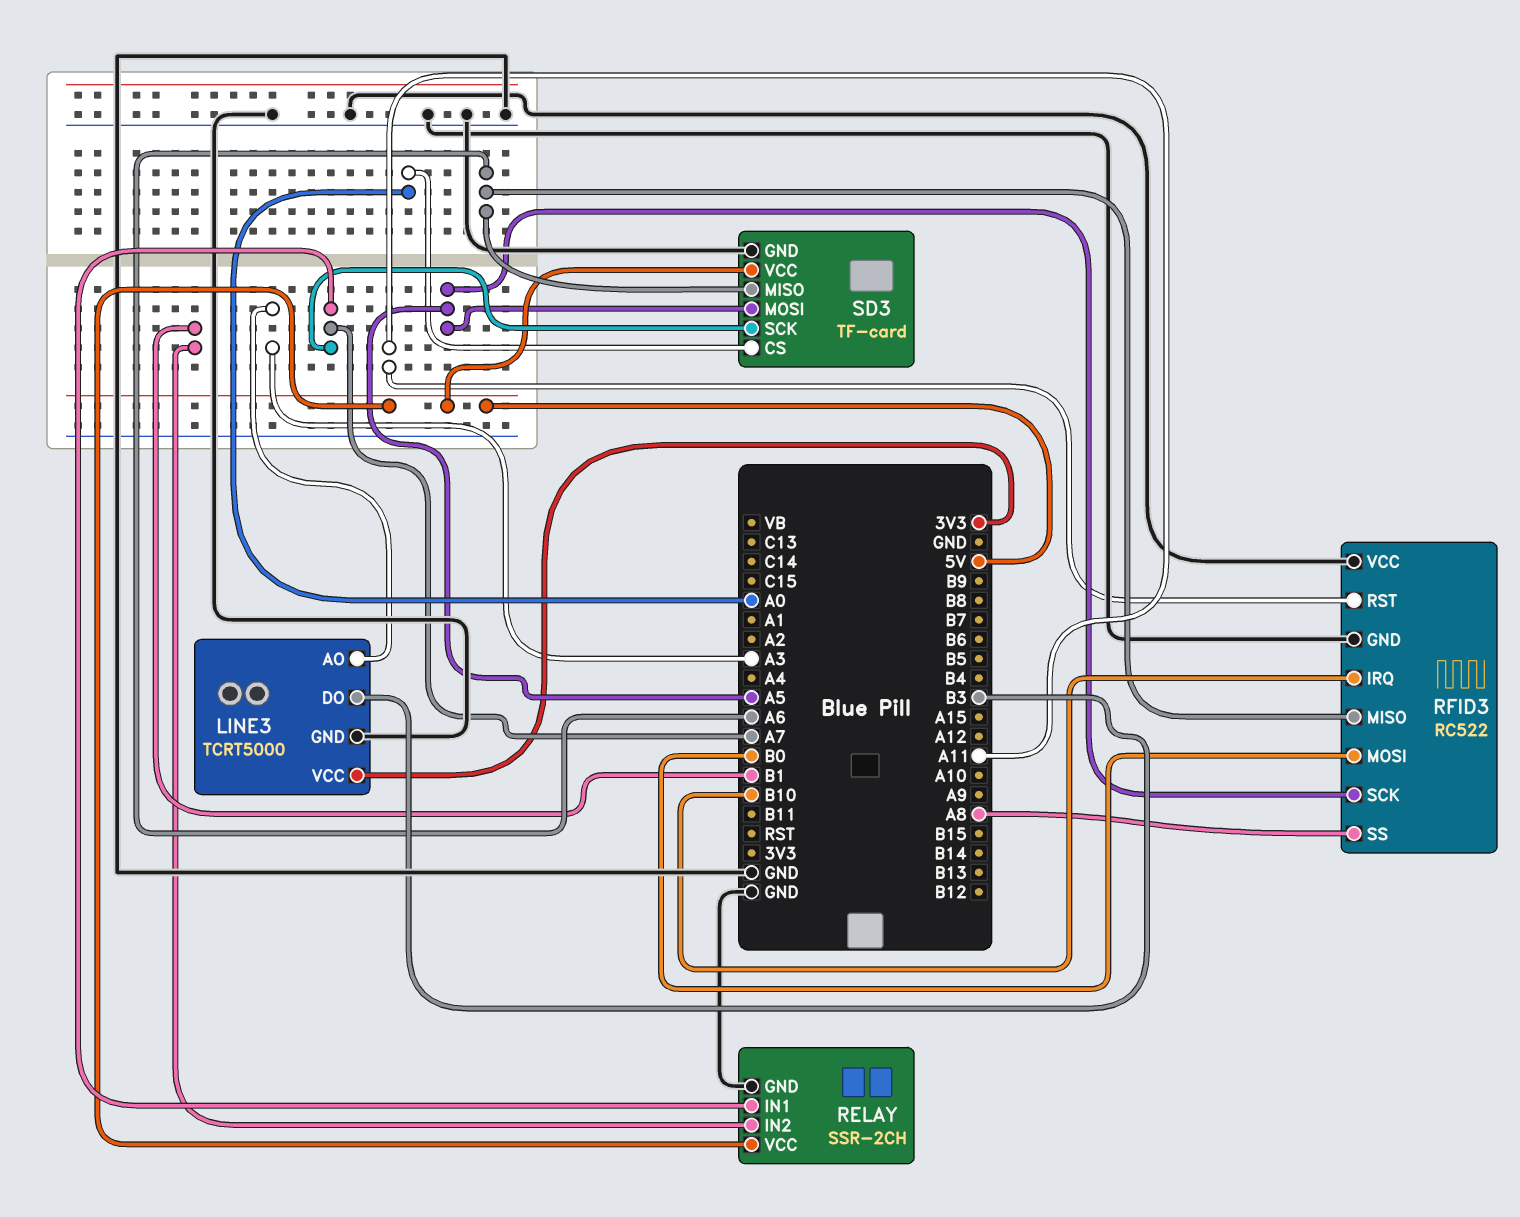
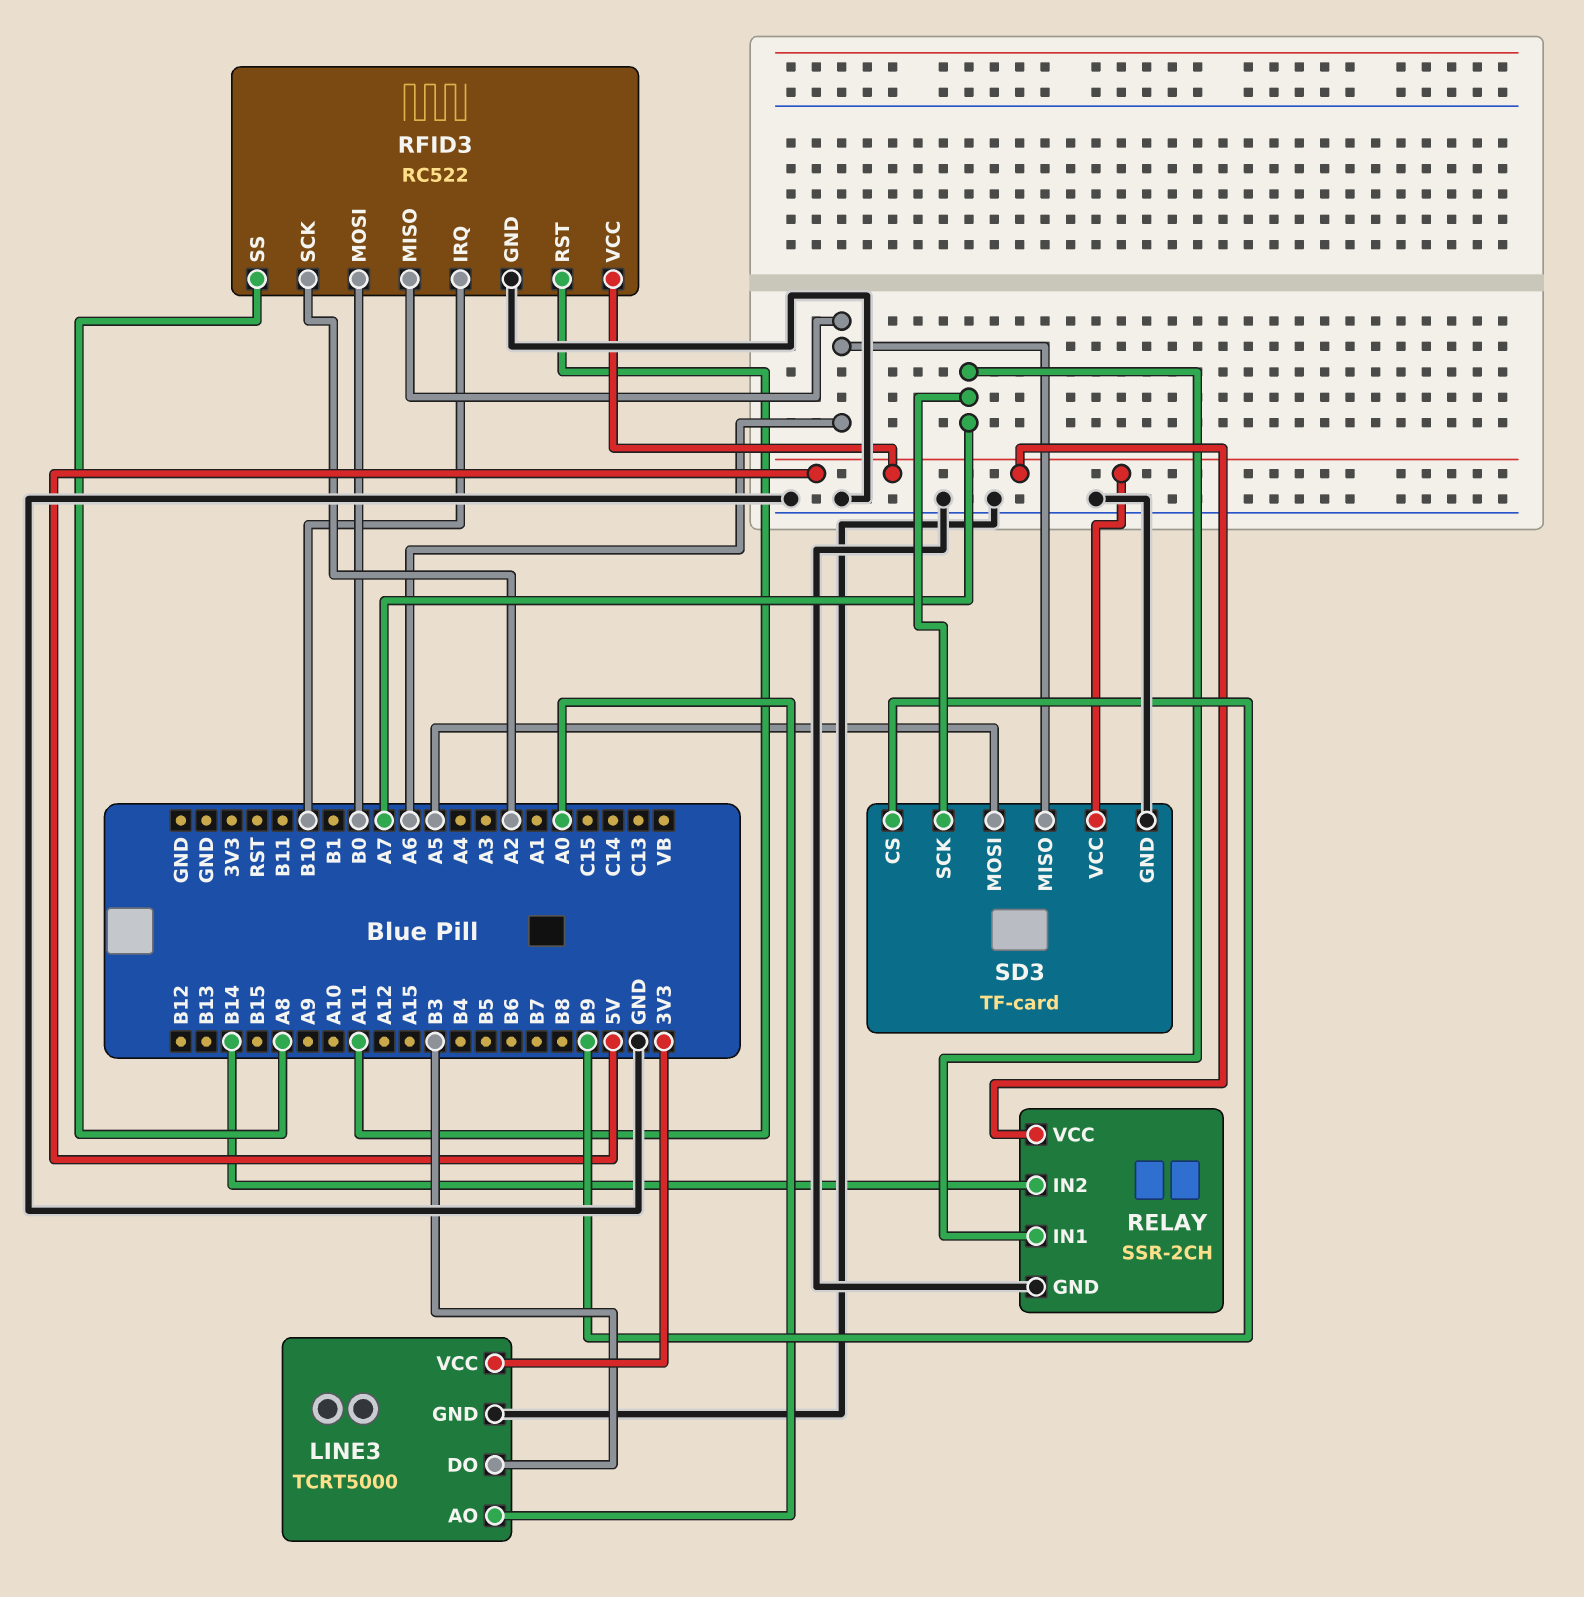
LINE3 pin AO: A3 -> A0
RELAY pin IN2: B1 -> B14
RFID3 pin SCK: A5 -> A2
RFID3 pin VCC: GND -> 5V
SD3 pin CS: A0 -> B9

